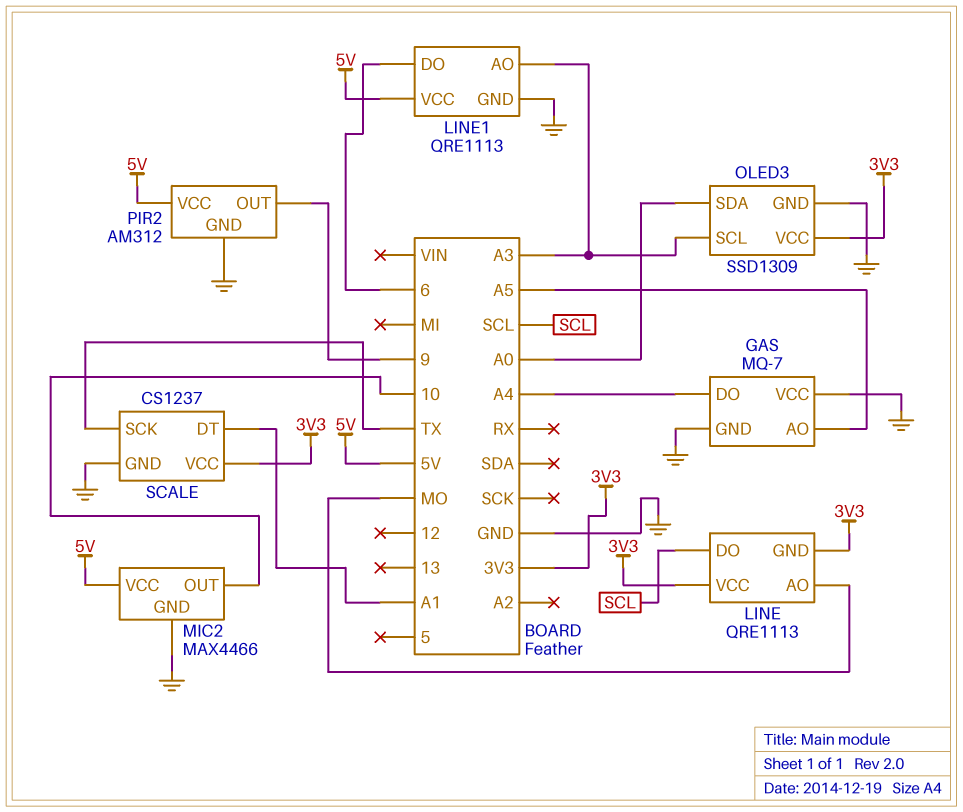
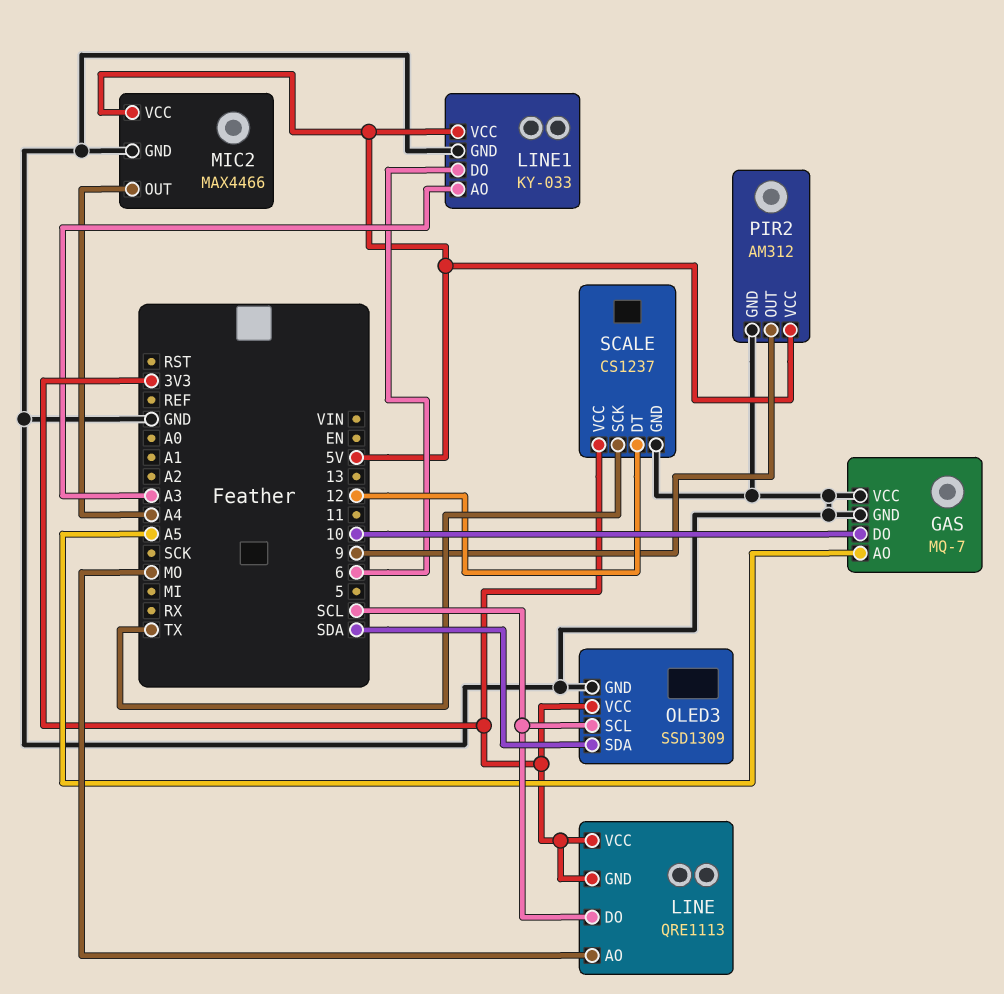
GAS pin DO: A4 -> 10
LINE1: QRE1113 -> KY-033
MIC2 pin OUT: 10 -> A4
OLED3 pin SCL: A3 -> SCL
OLED3 pin SDA: A0 -> SDA
SCALE pin DT: A1 -> 12

